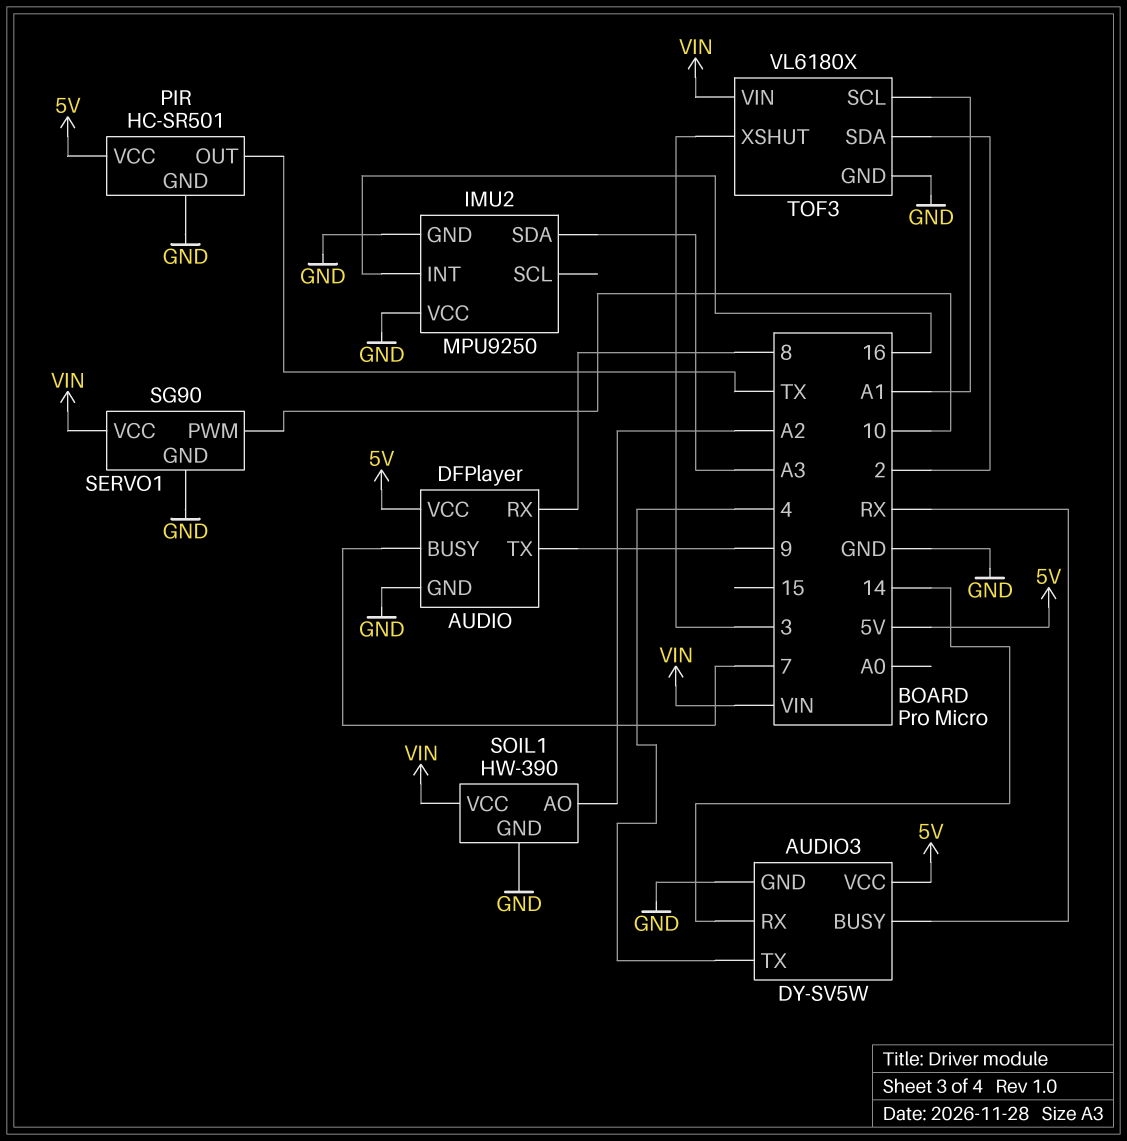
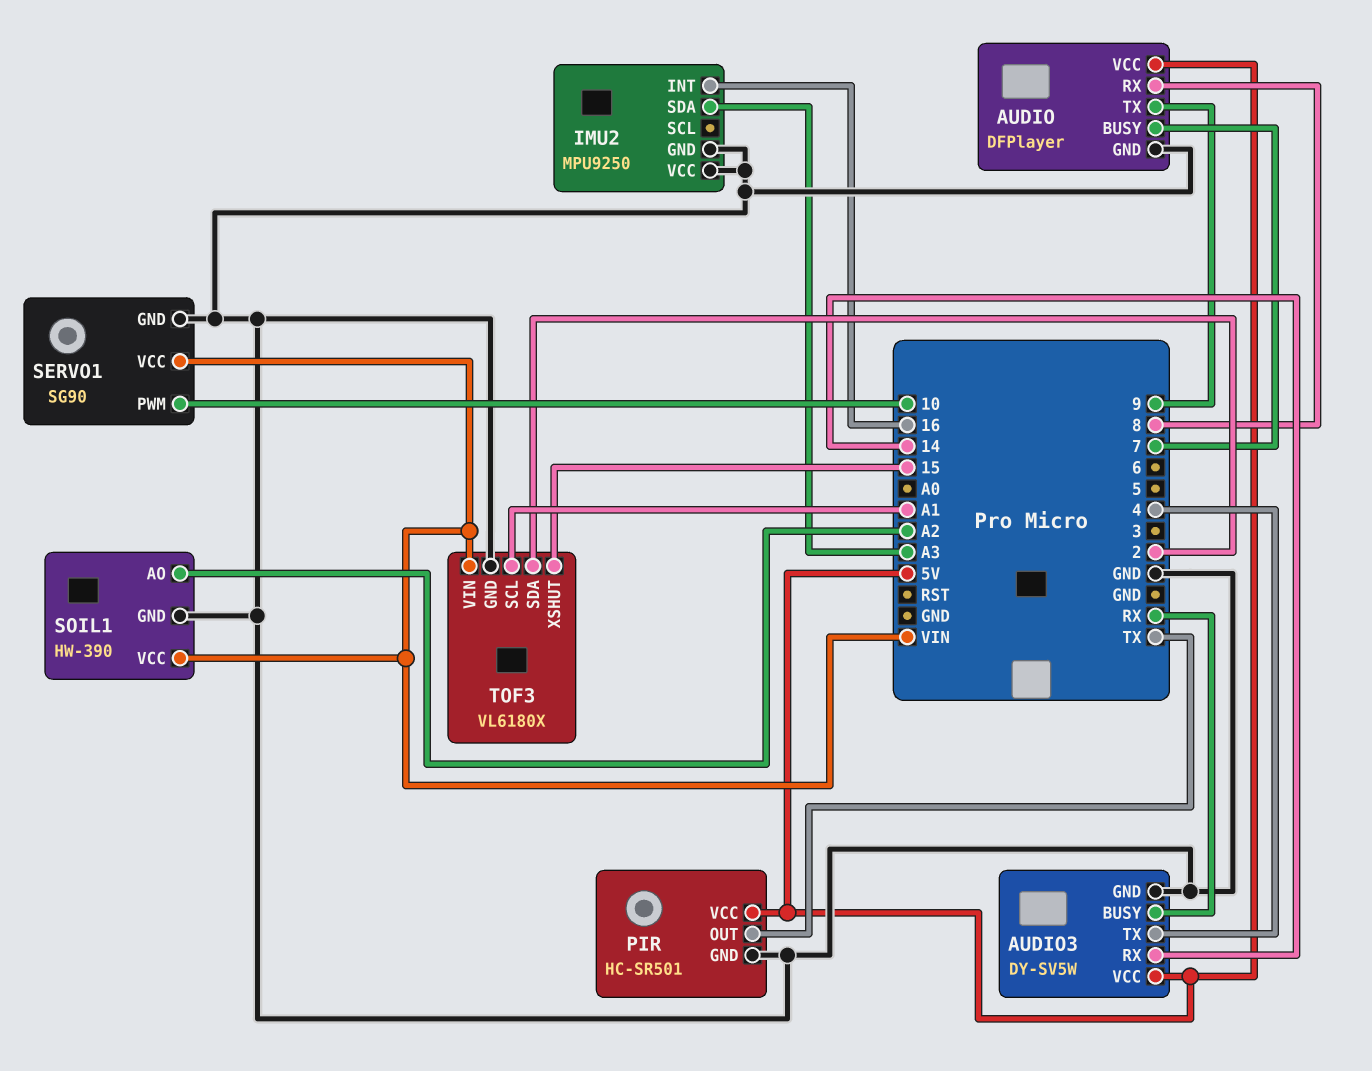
TOF3 pin XSHUT: 3 -> 15

